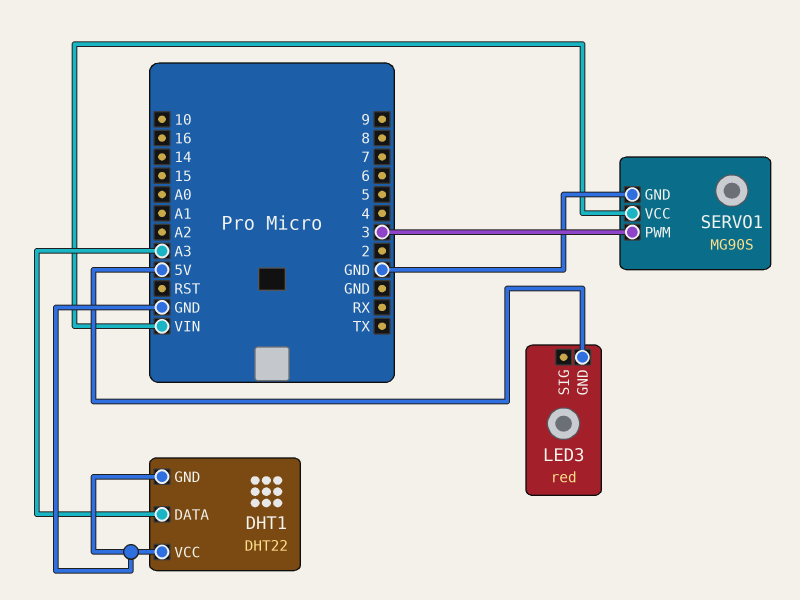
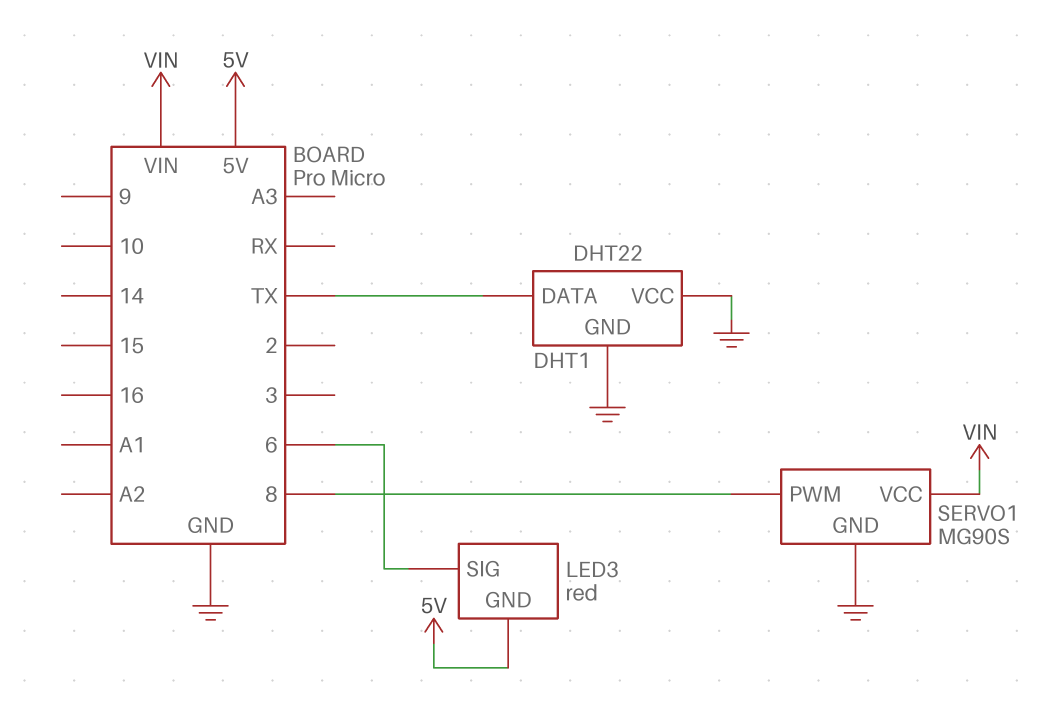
DHT1 pin DATA: A3 -> TX
LED3 pin SIG: none -> 6
SERVO1 pin PWM: 3 -> 8

